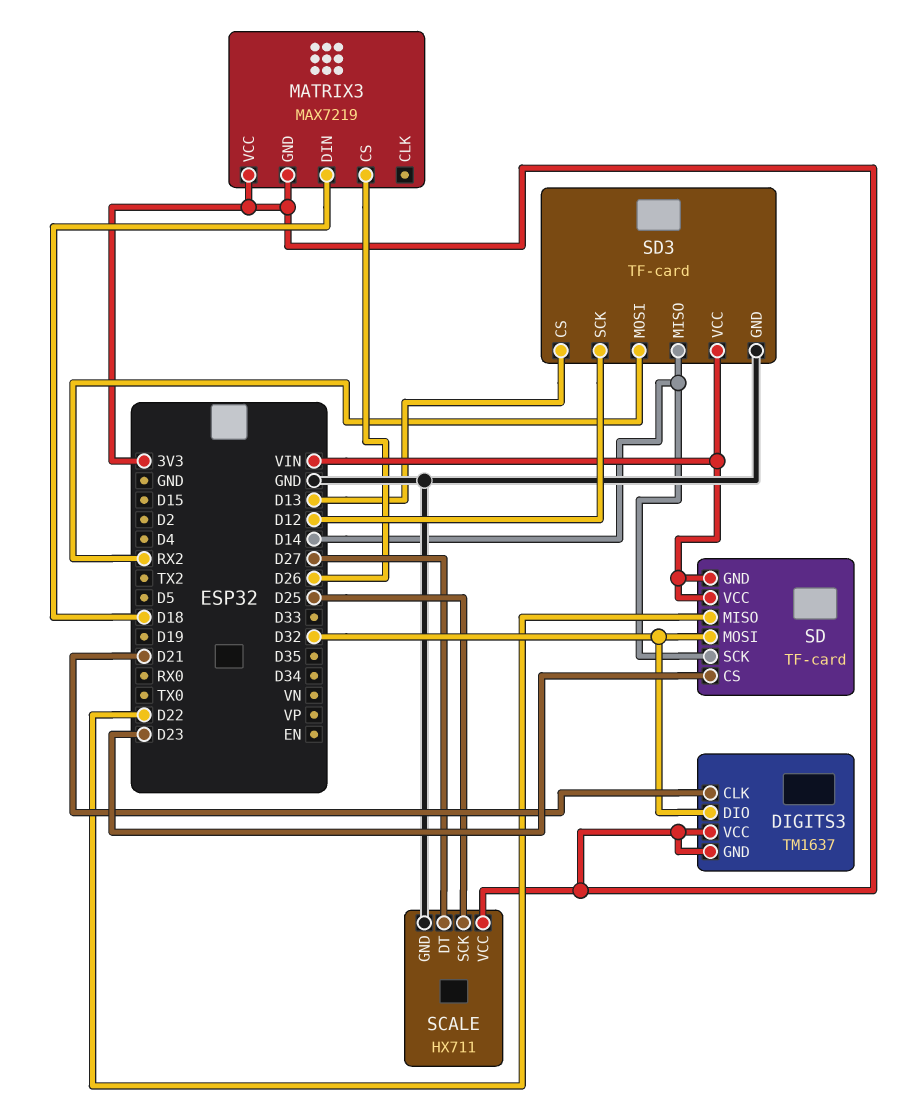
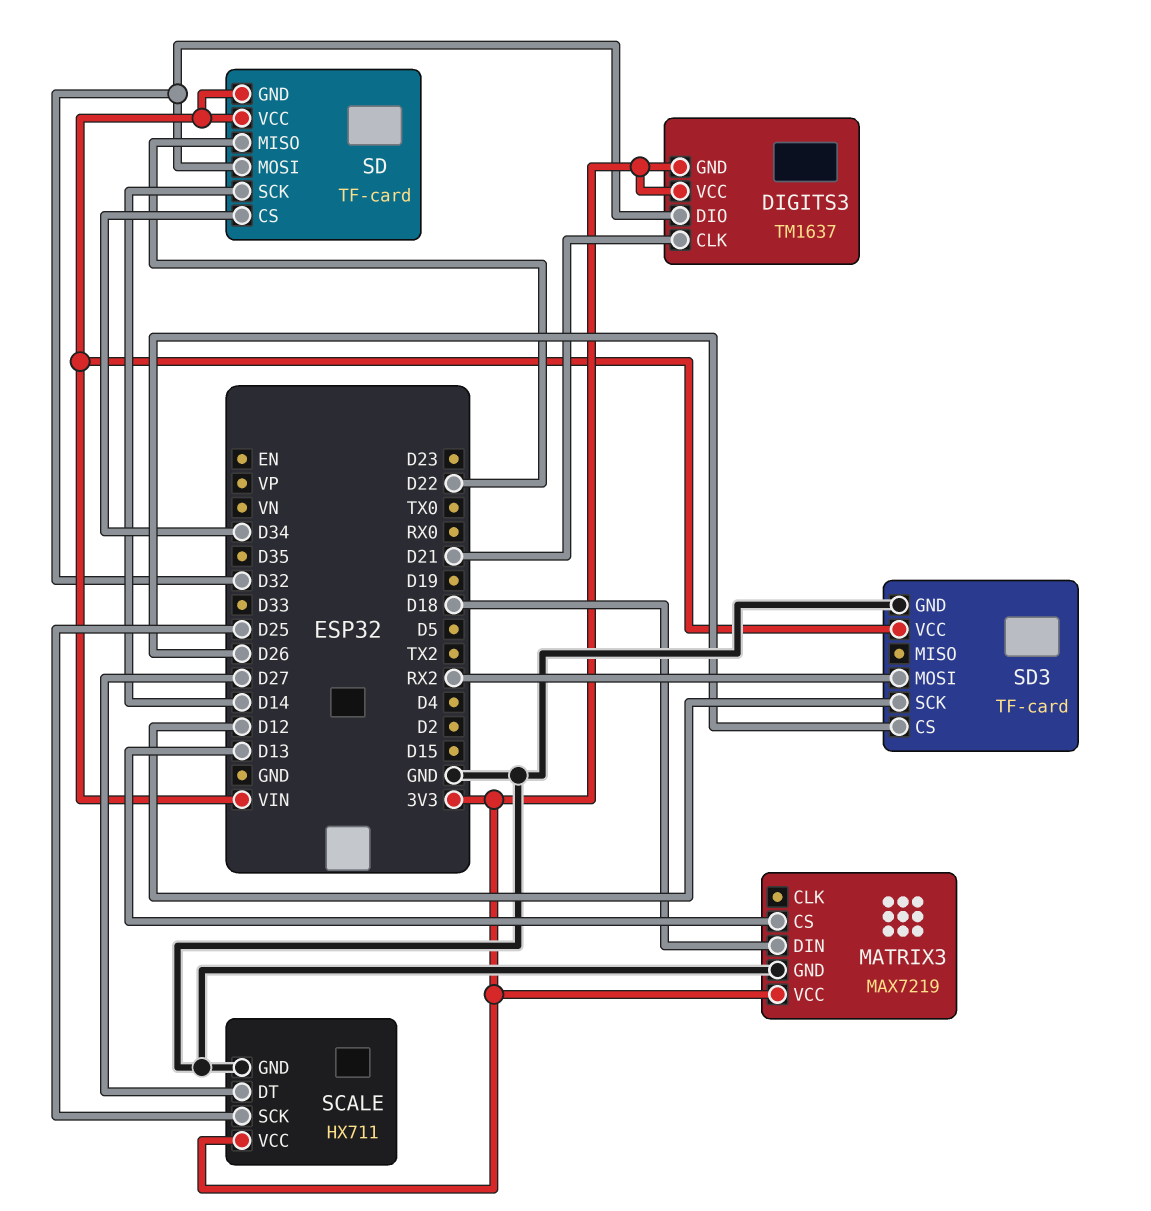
MATRIX3 pin CS: D26 -> D13
MATRIX3 pin GND: 3V3 -> GND
SD pin CS: D23 -> D34
SD3 pin CS: D13 -> D26
SD3 pin MISO: D14 -> none

